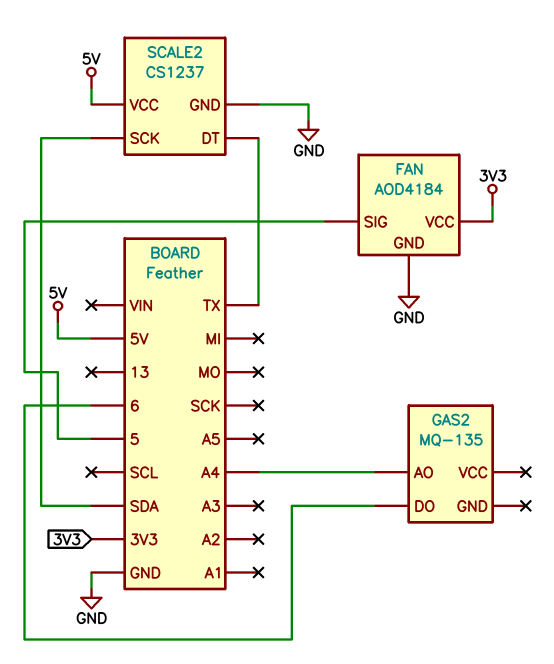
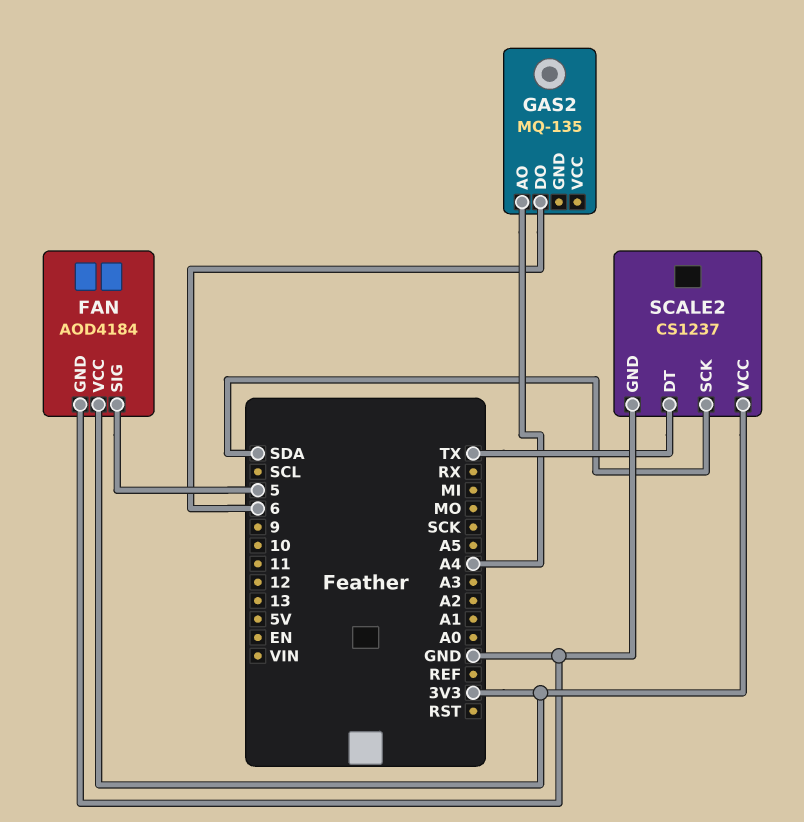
SCALE2 pin VCC: 5V -> 3V3

